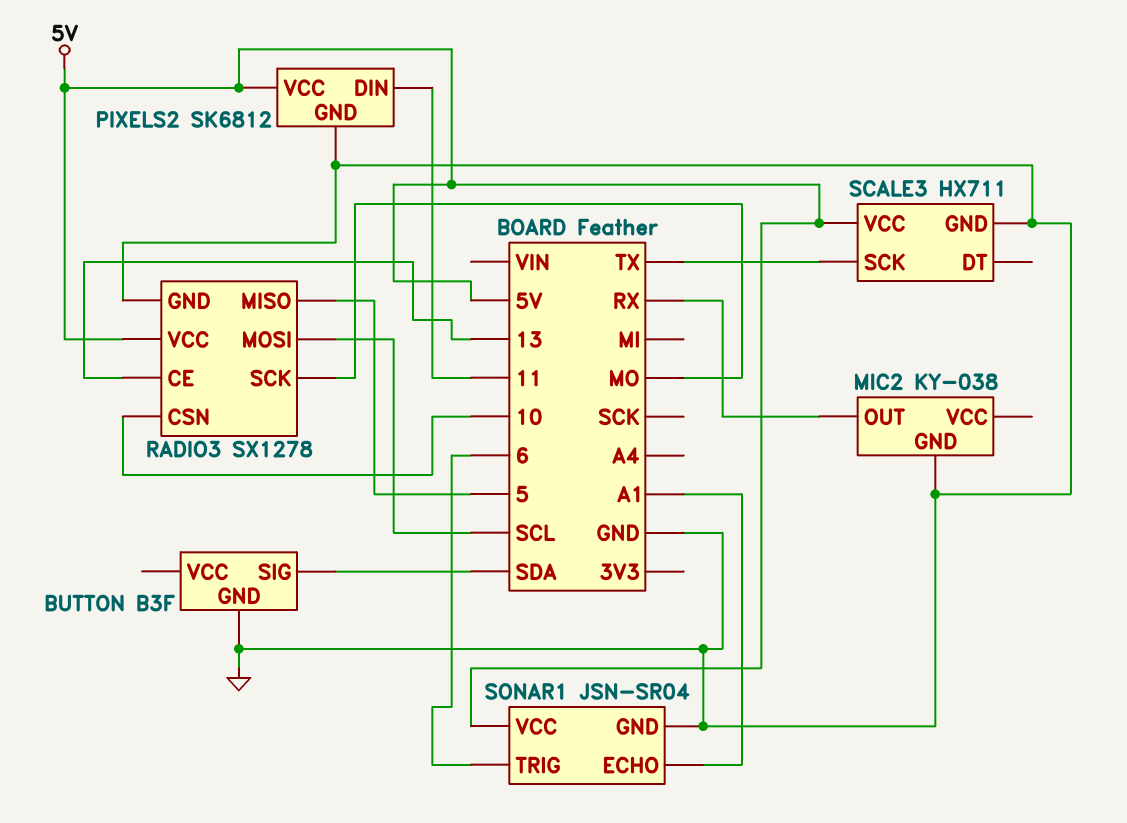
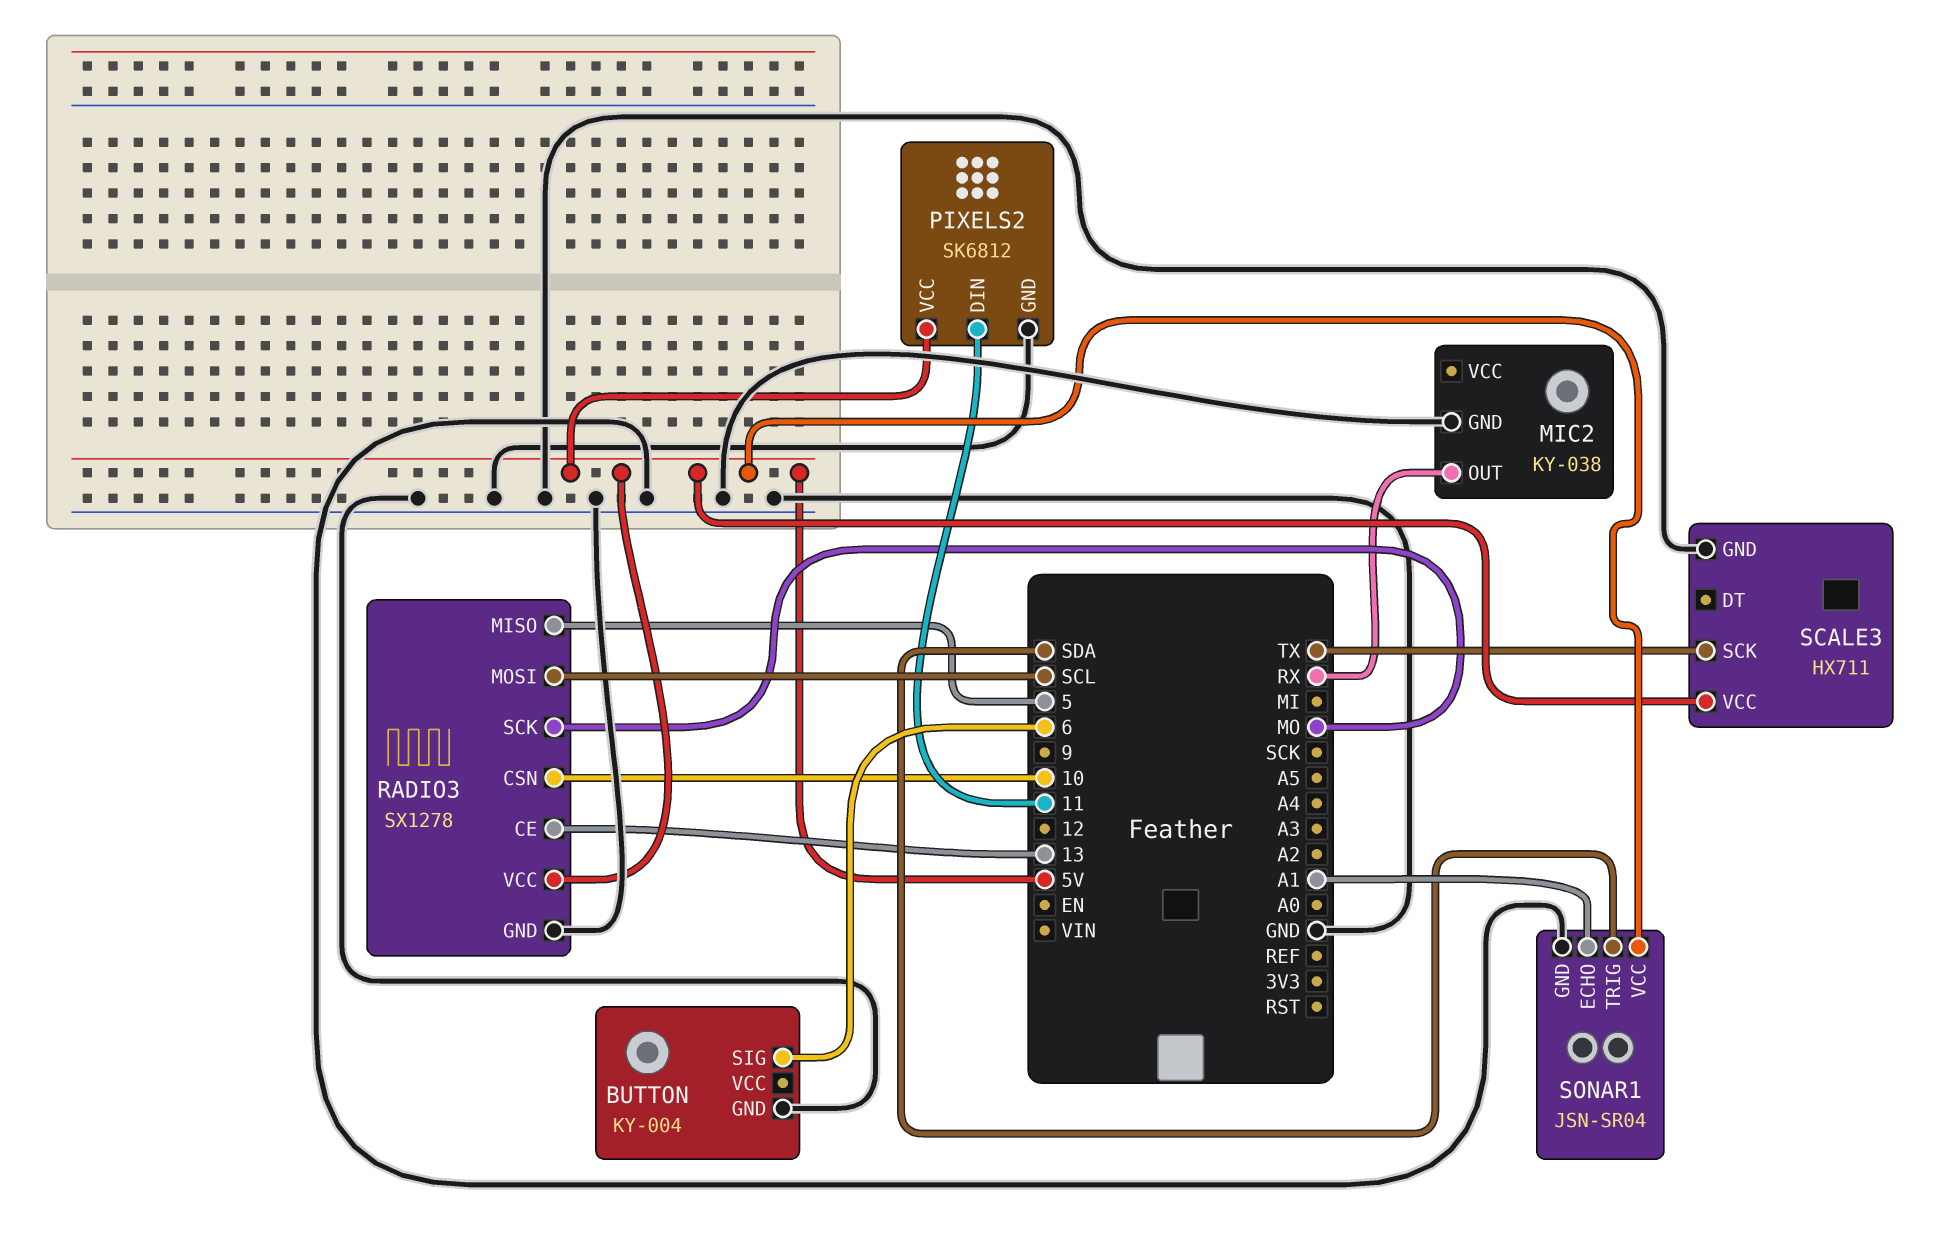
BUTTON: B3F -> KY-004
BUTTON pin SIG: SDA -> 6
SONAR1 pin TRIG: 6 -> SDA

